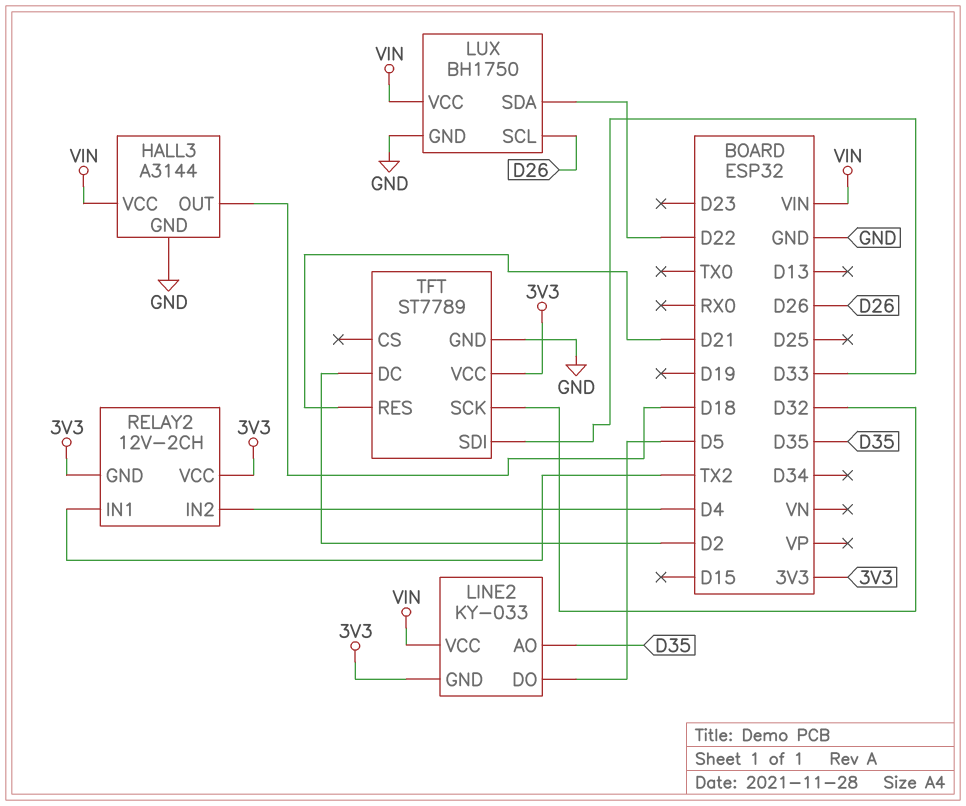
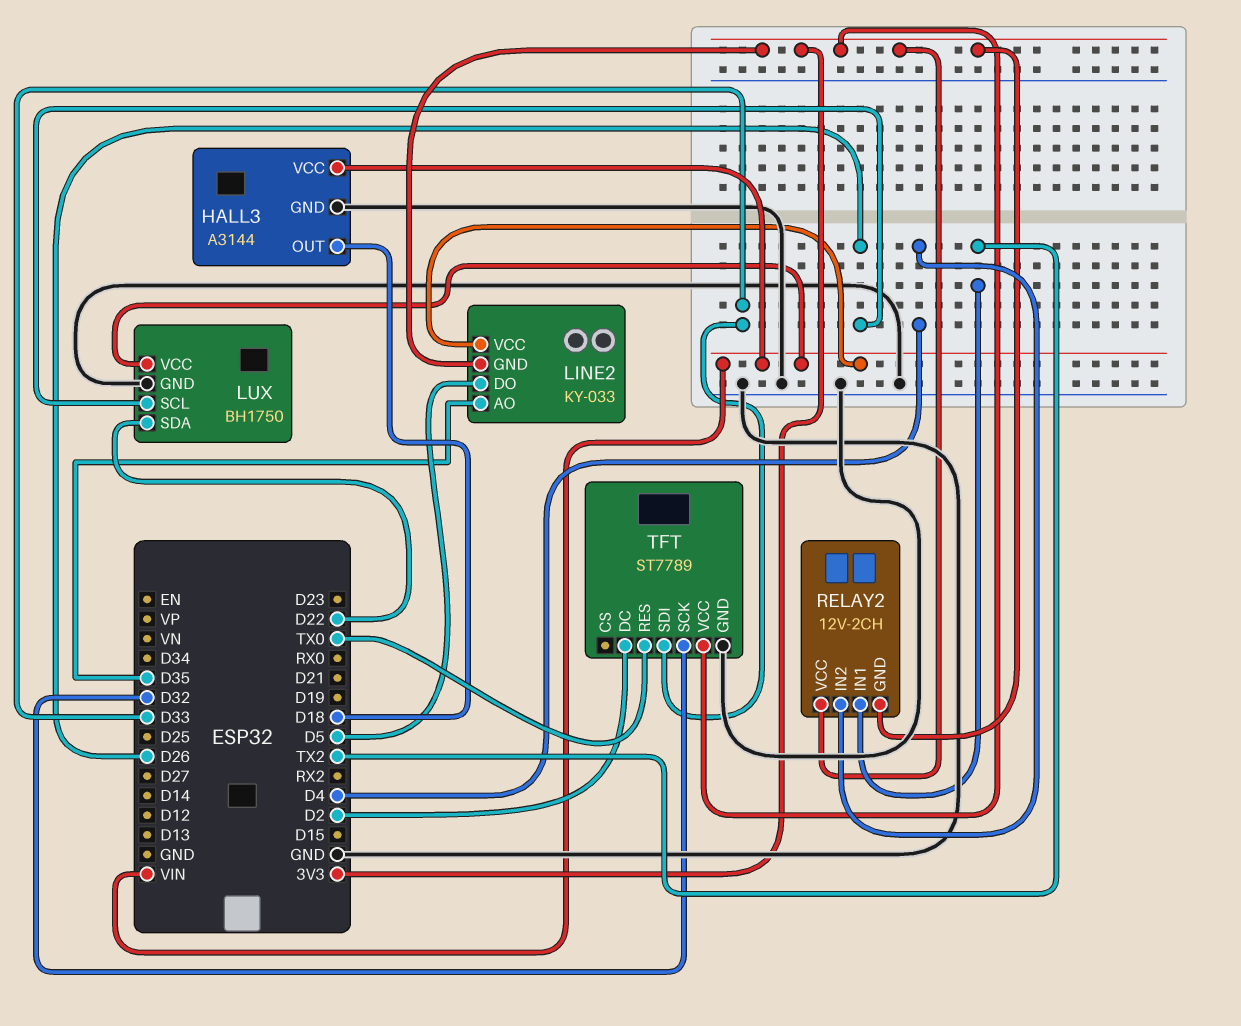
TFT pin RES: D21 -> TX0

